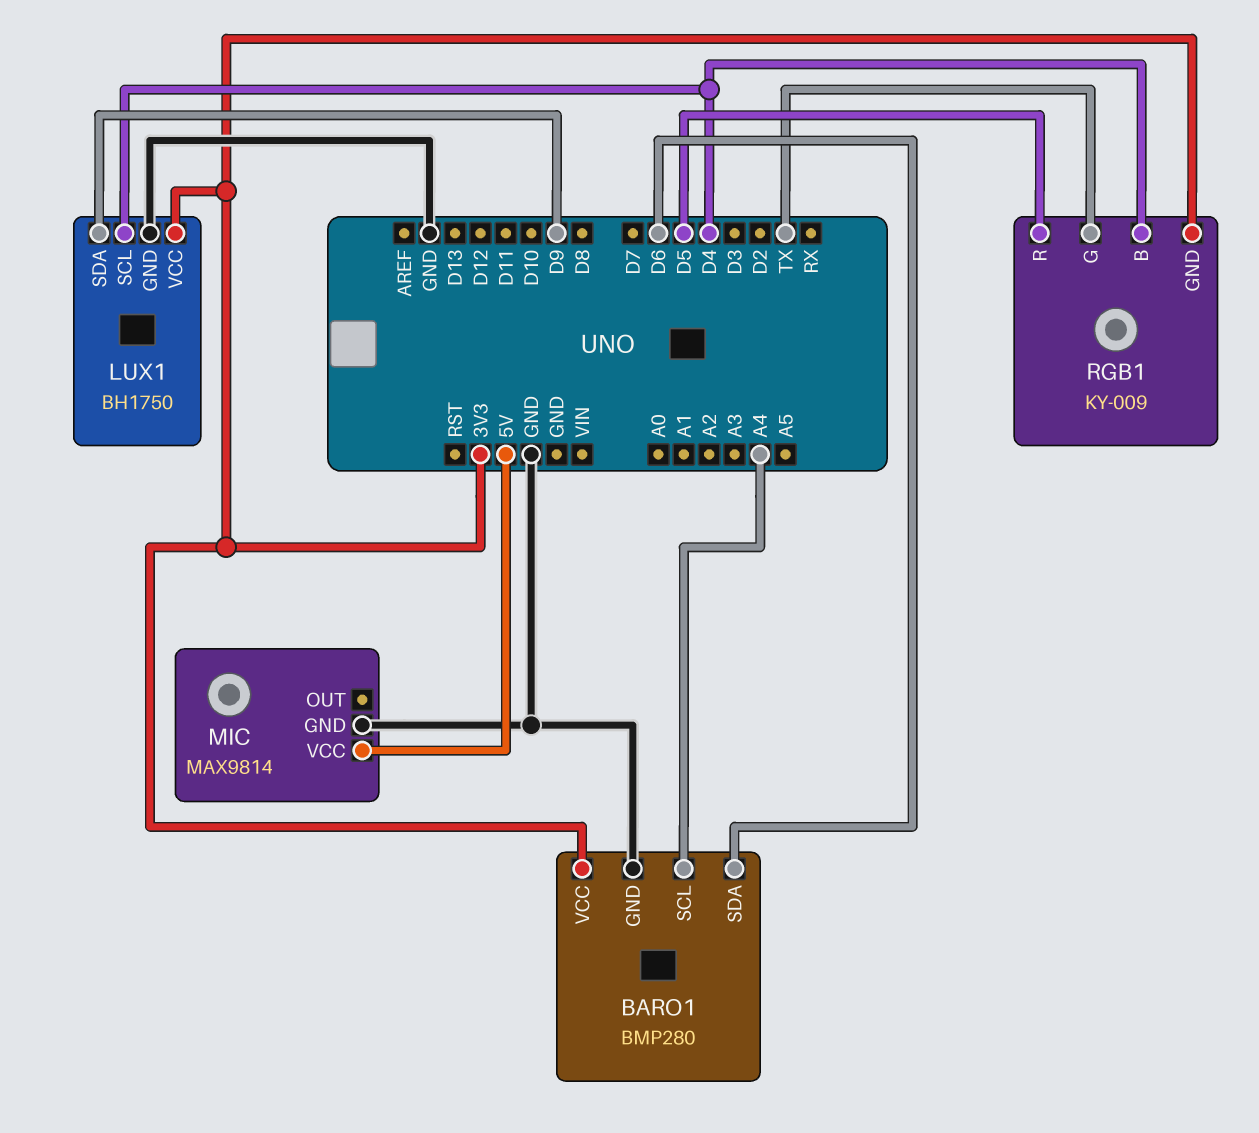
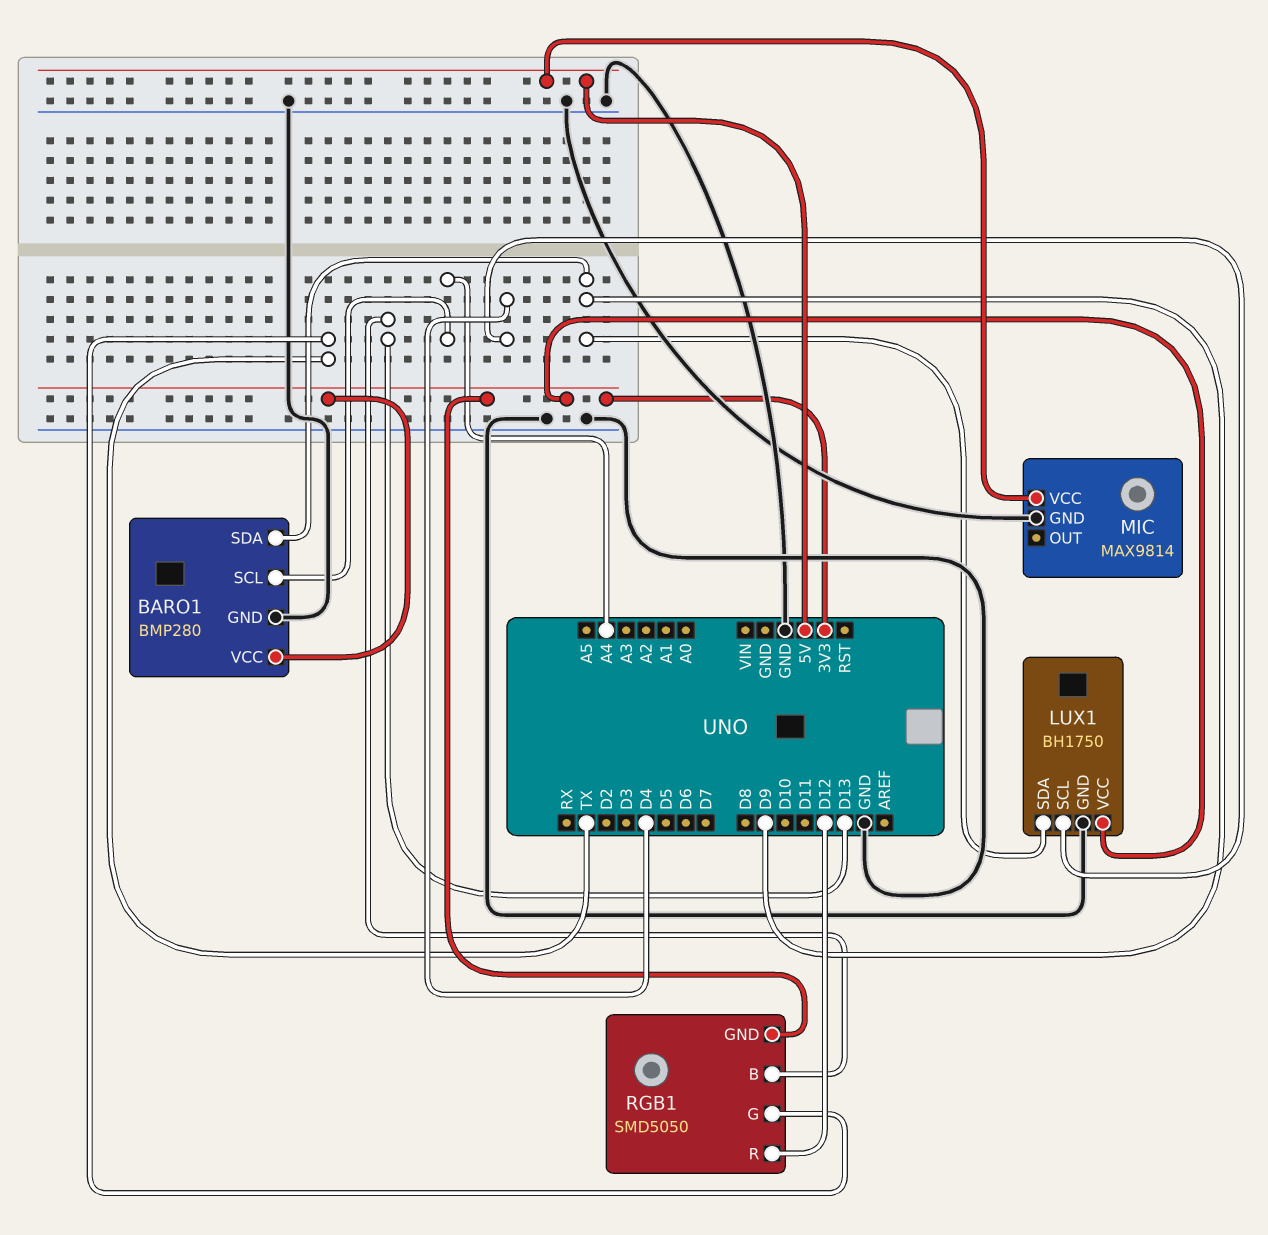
BARO1 pin SDA: D6 -> D9
RGB1: KY-009 -> SMD5050
RGB1 pin B: D4 -> D13
RGB1 pin R: D5 -> D12

